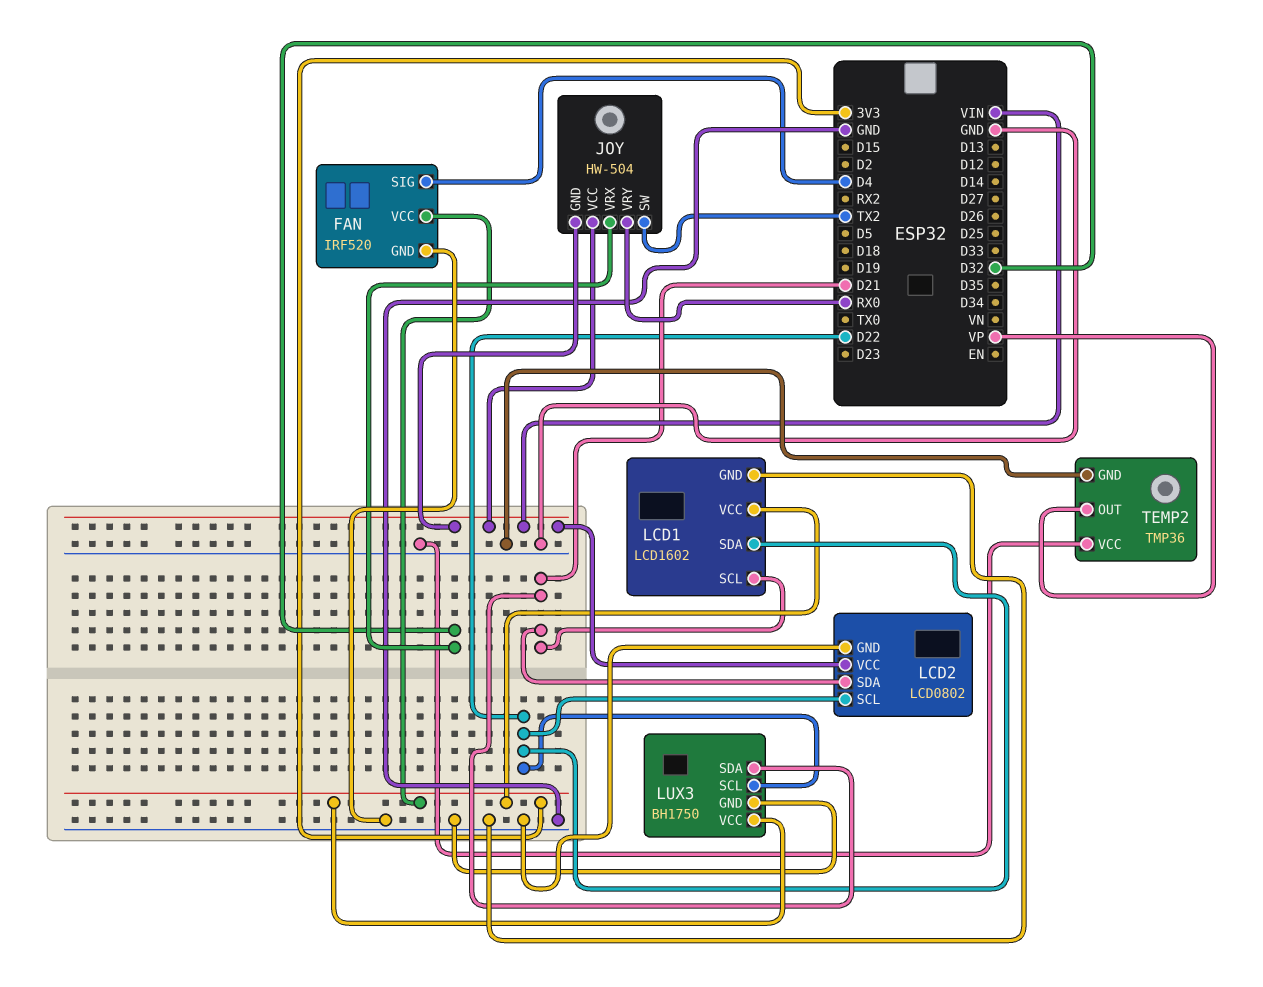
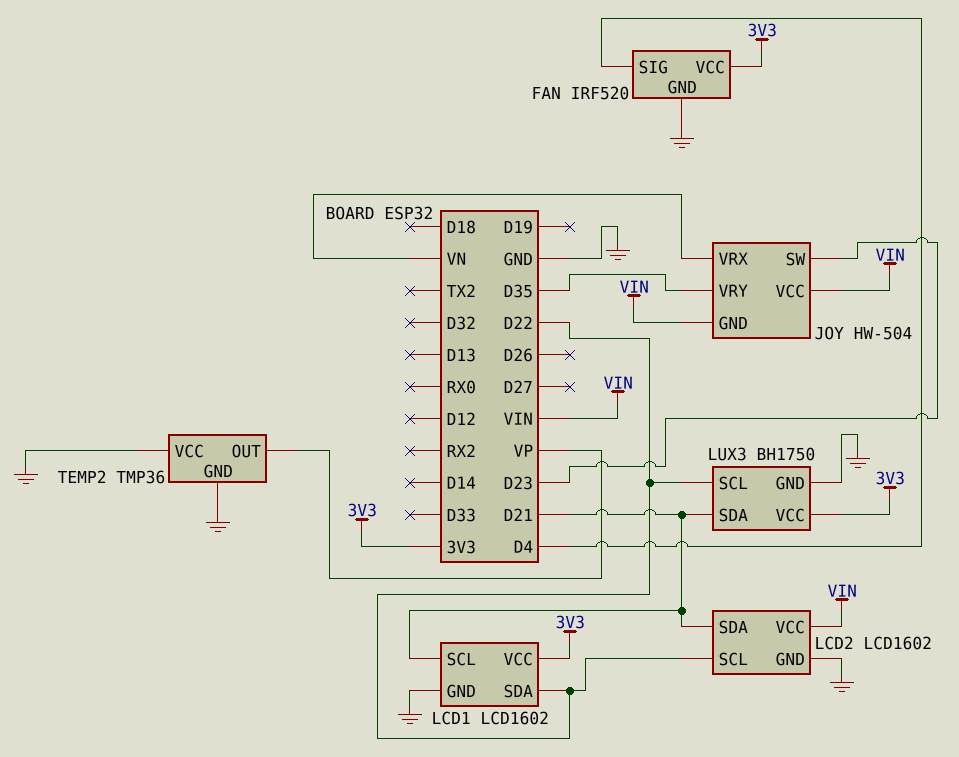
JOY pin SW: TX2 -> D23
JOY pin VRX: D32 -> VN
JOY pin VRY: RX0 -> D35
LCD2: LCD0802 -> LCD1602

